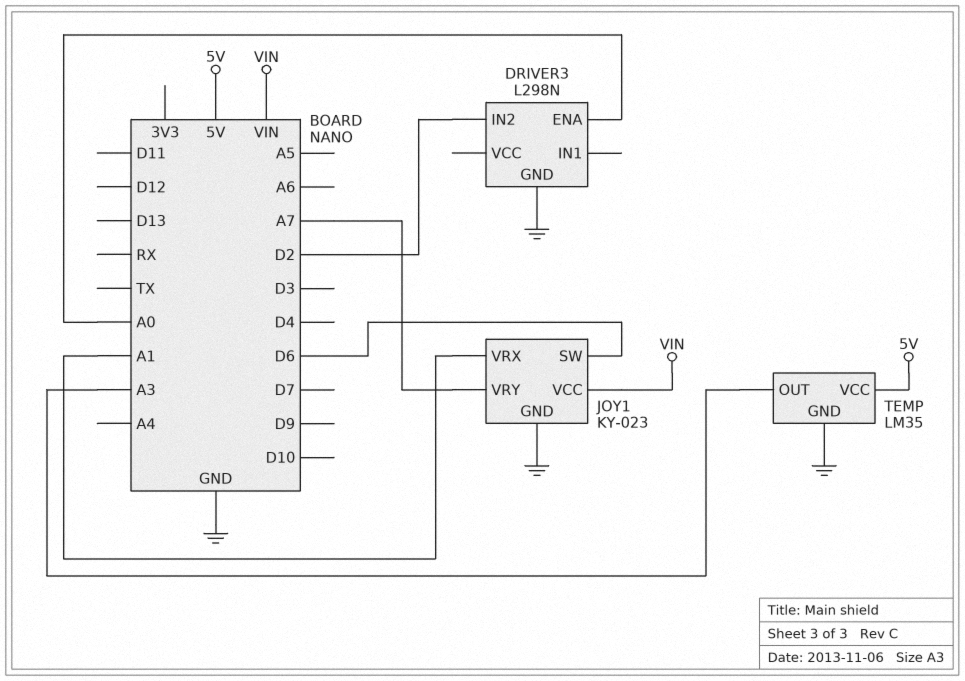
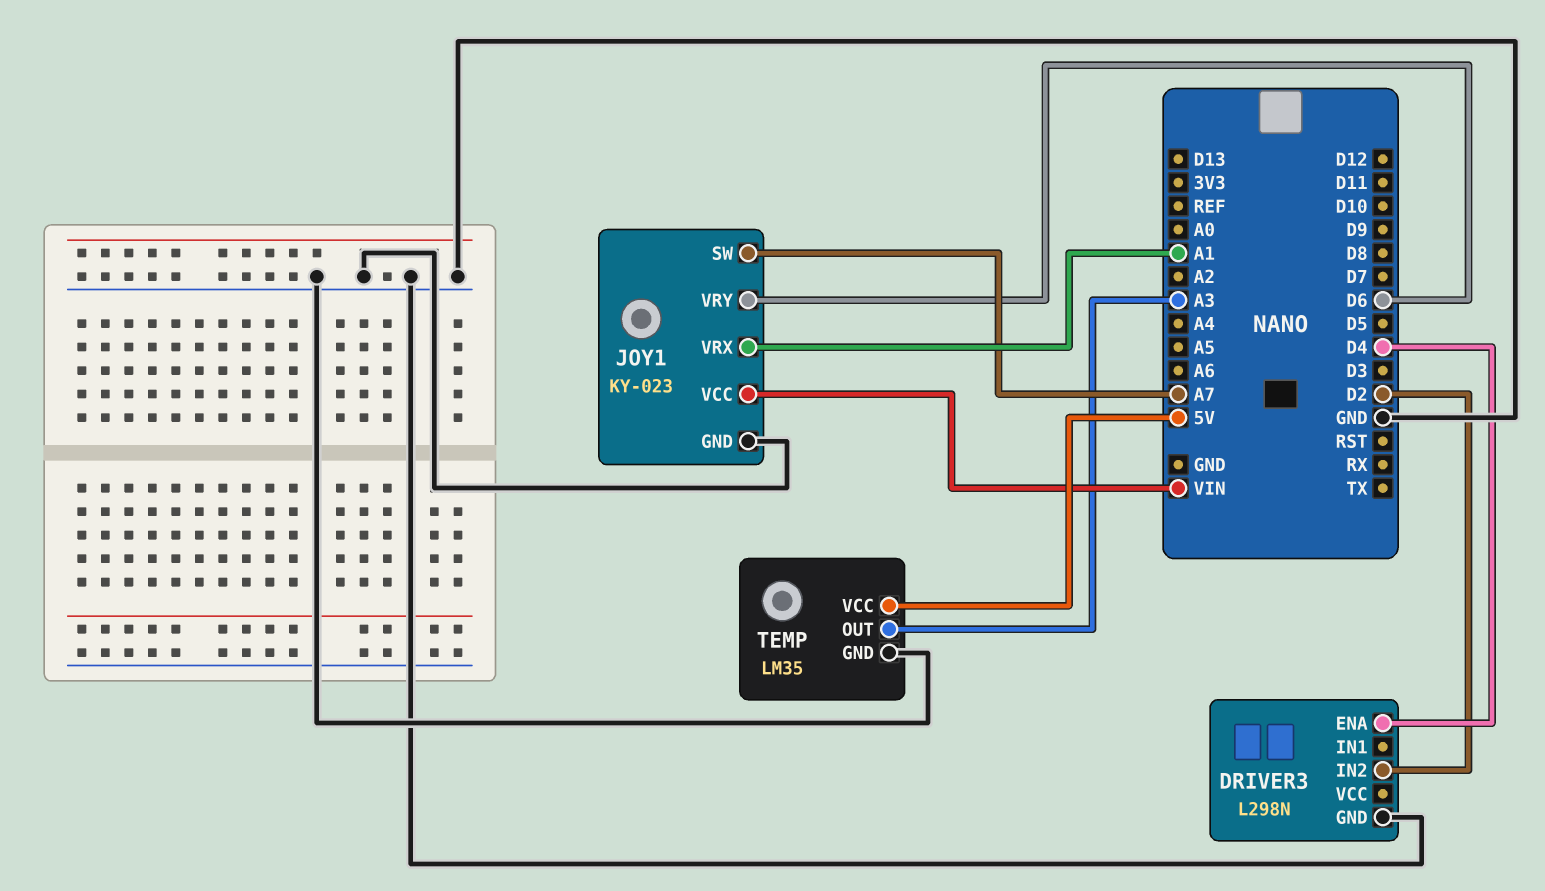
DRIVER3 pin ENA: A0 -> D4
JOY1 pin SW: D6 -> A7
JOY1 pin VRY: A7 -> D6

